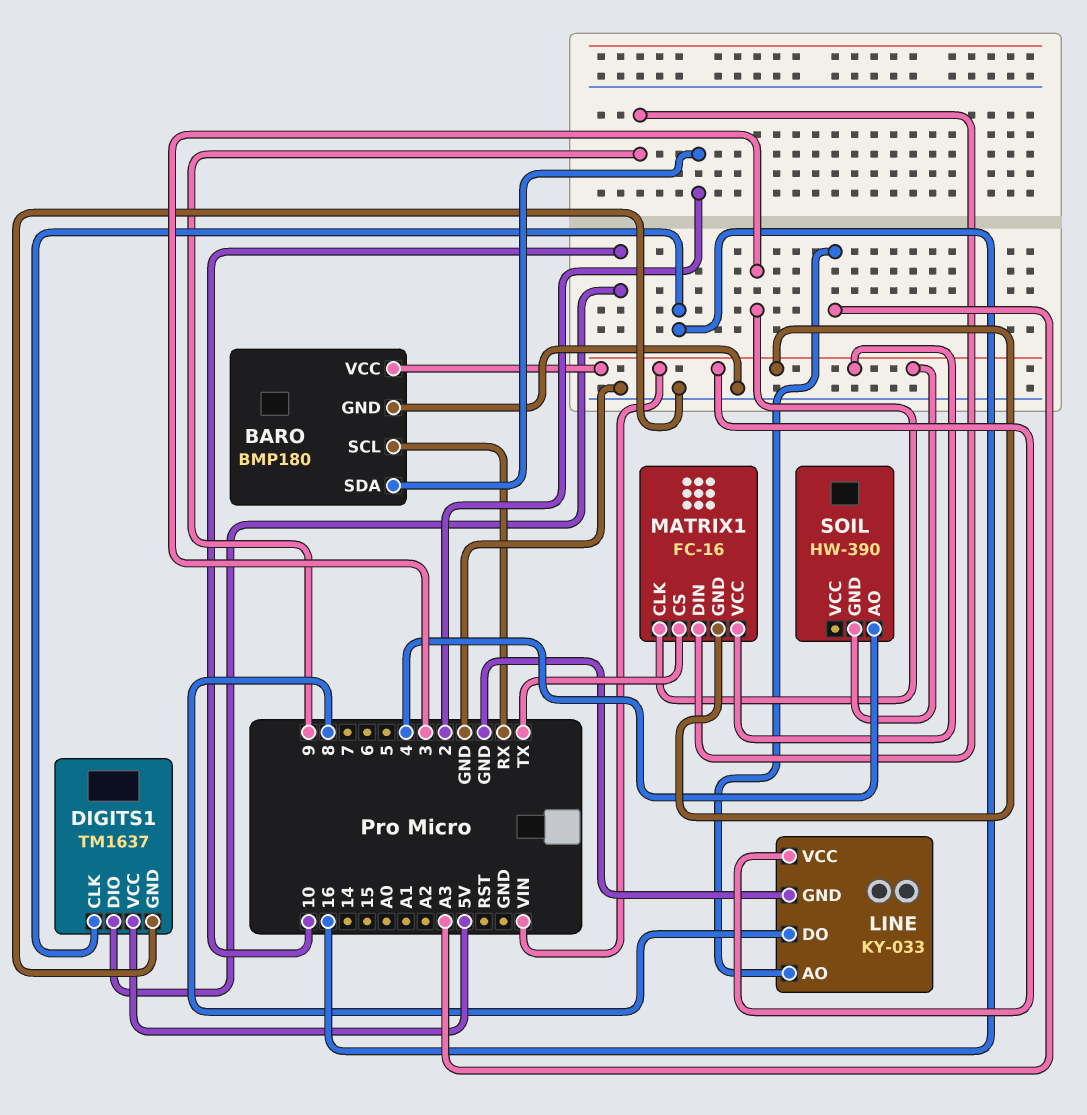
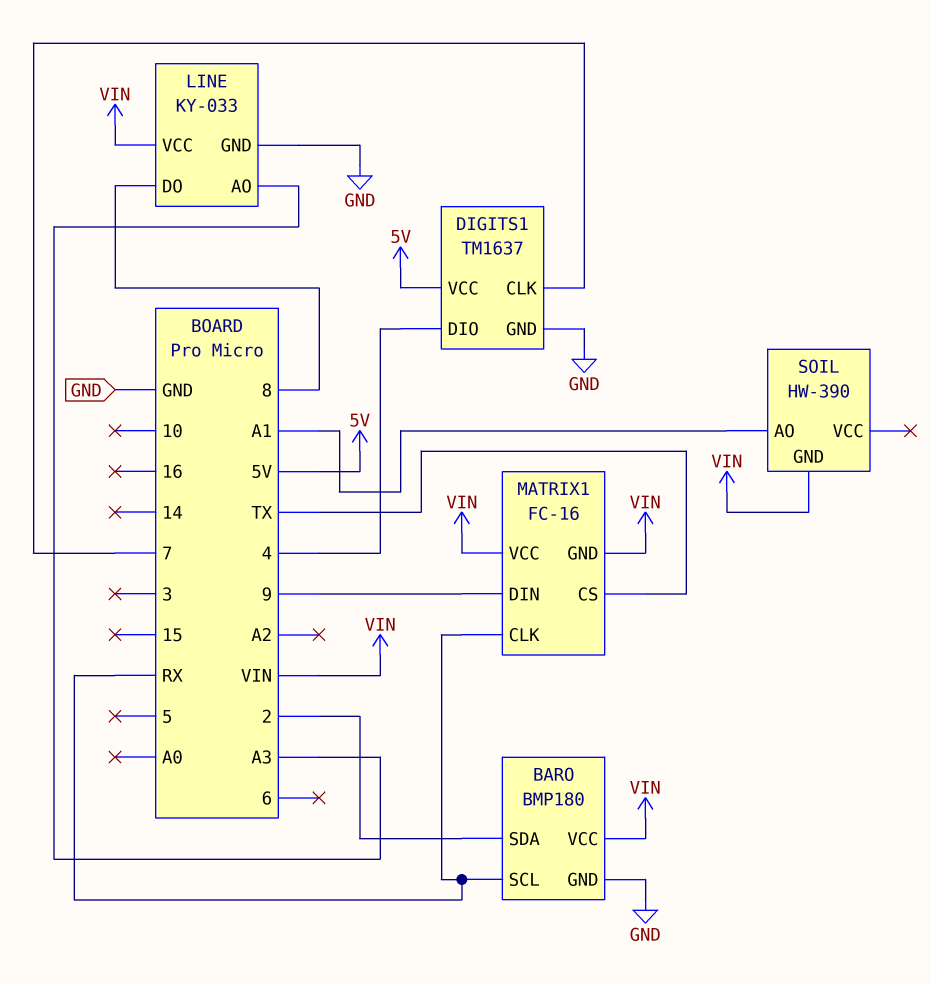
DIGITS1 pin CLK: 16 -> 7
DIGITS1 pin DIO: 10 -> 4
MATRIX1 pin CLK: 3 -> RX
SOIL pin AO: 4 -> A1

